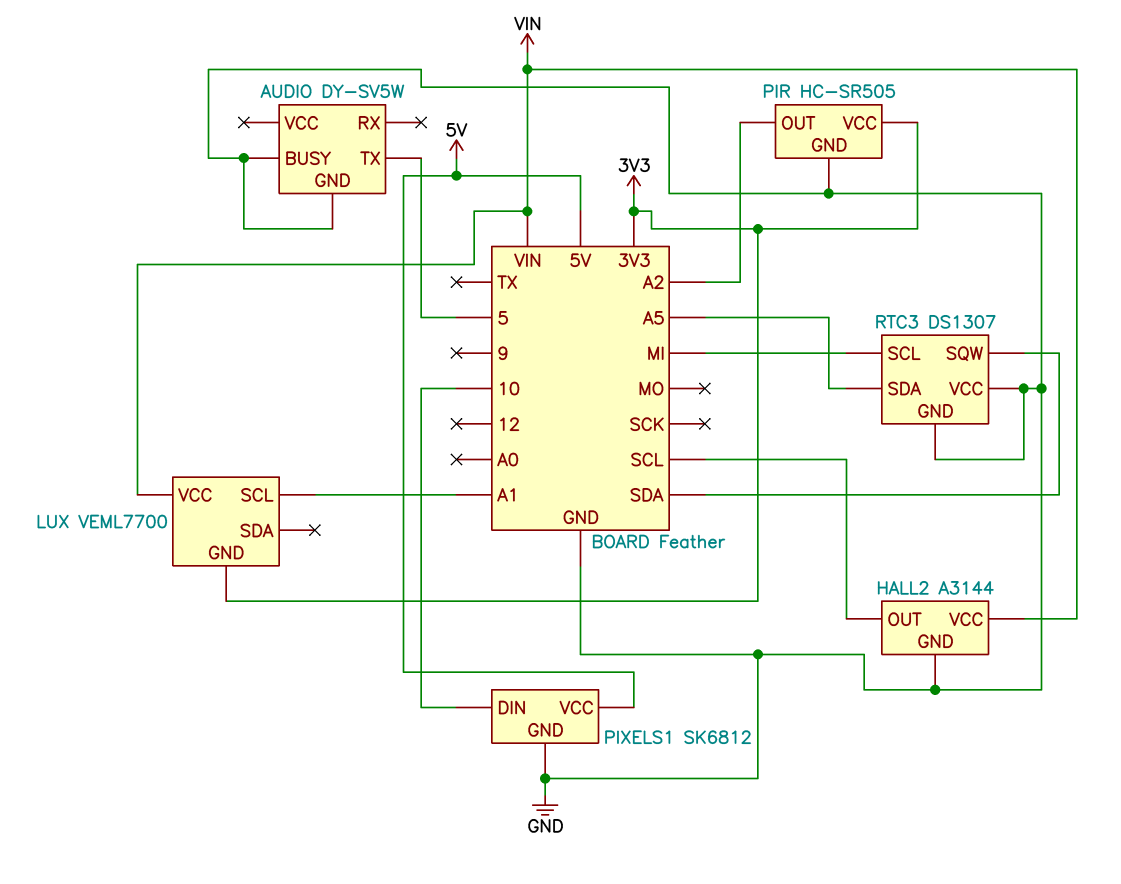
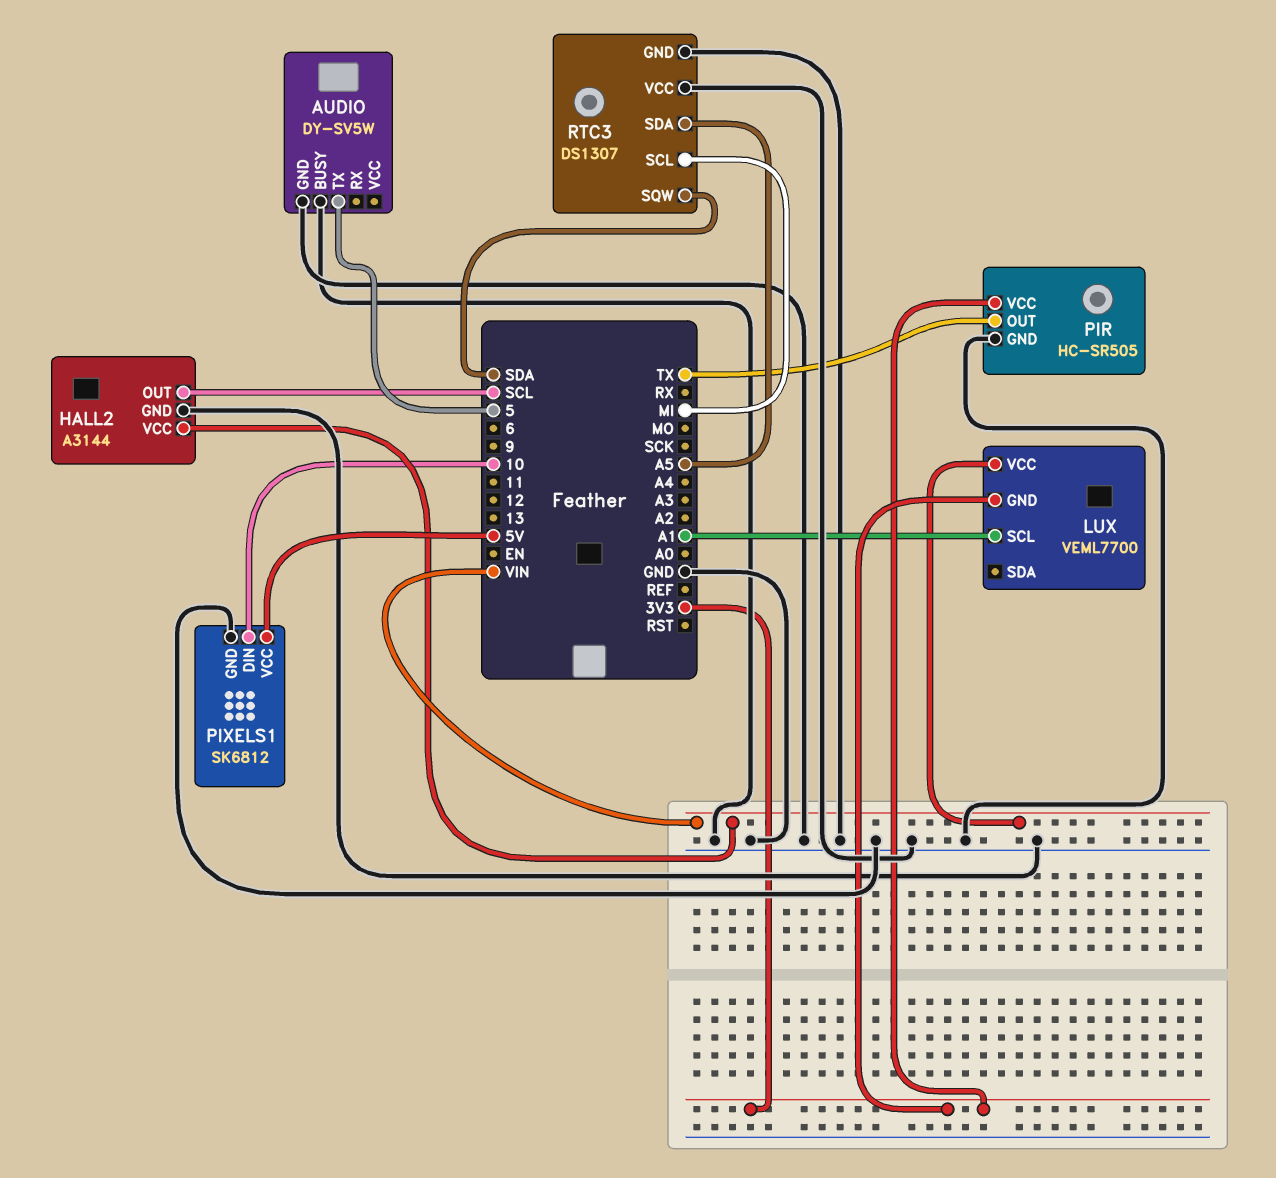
PIR pin OUT: A2 -> TX

